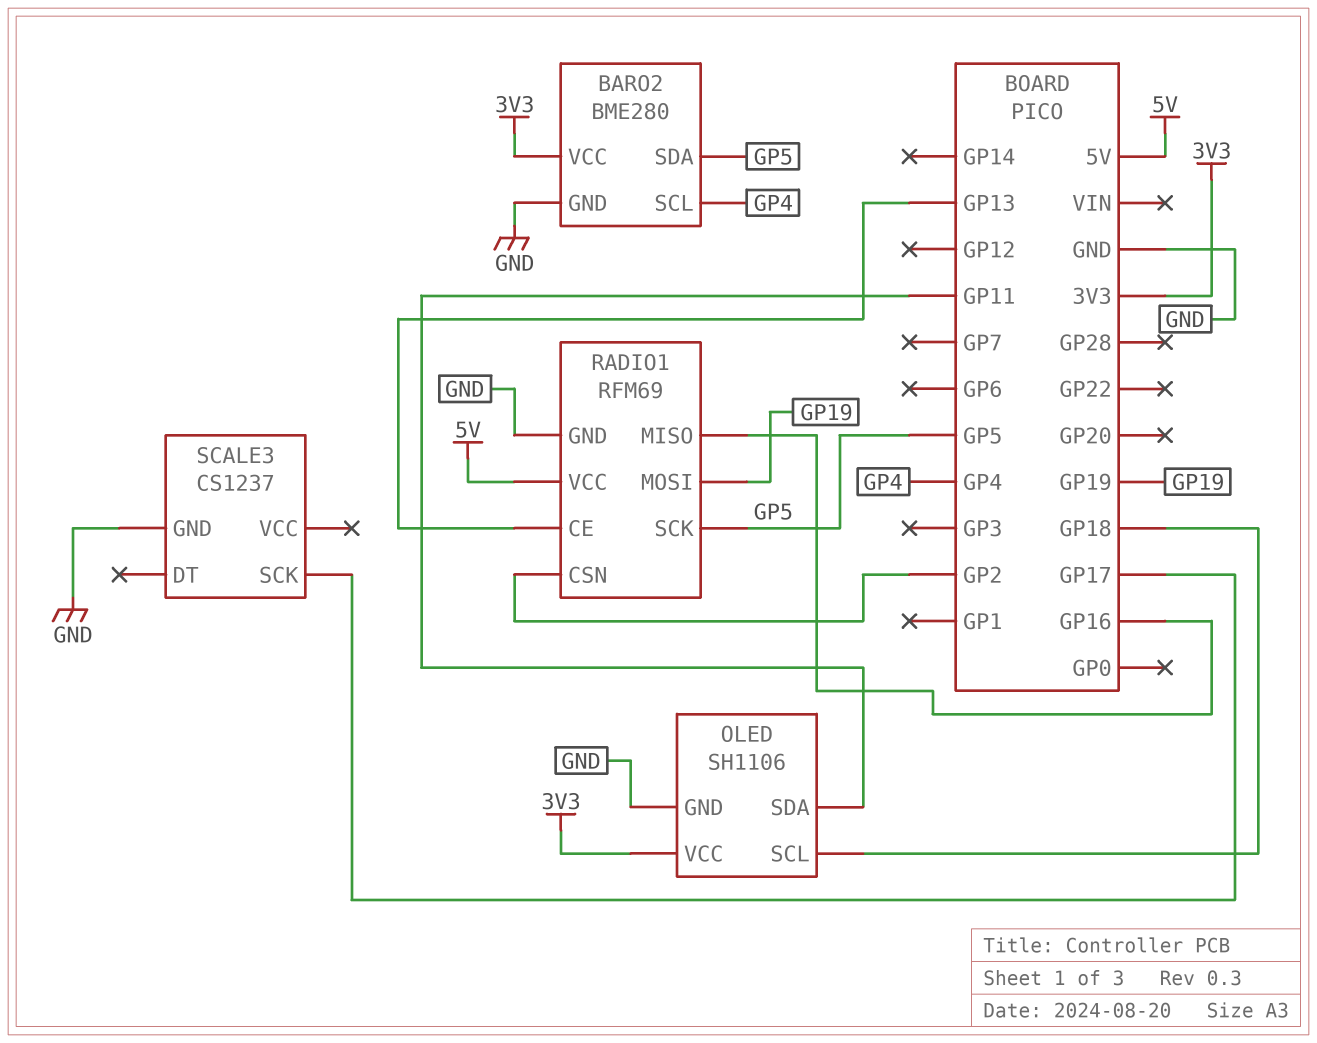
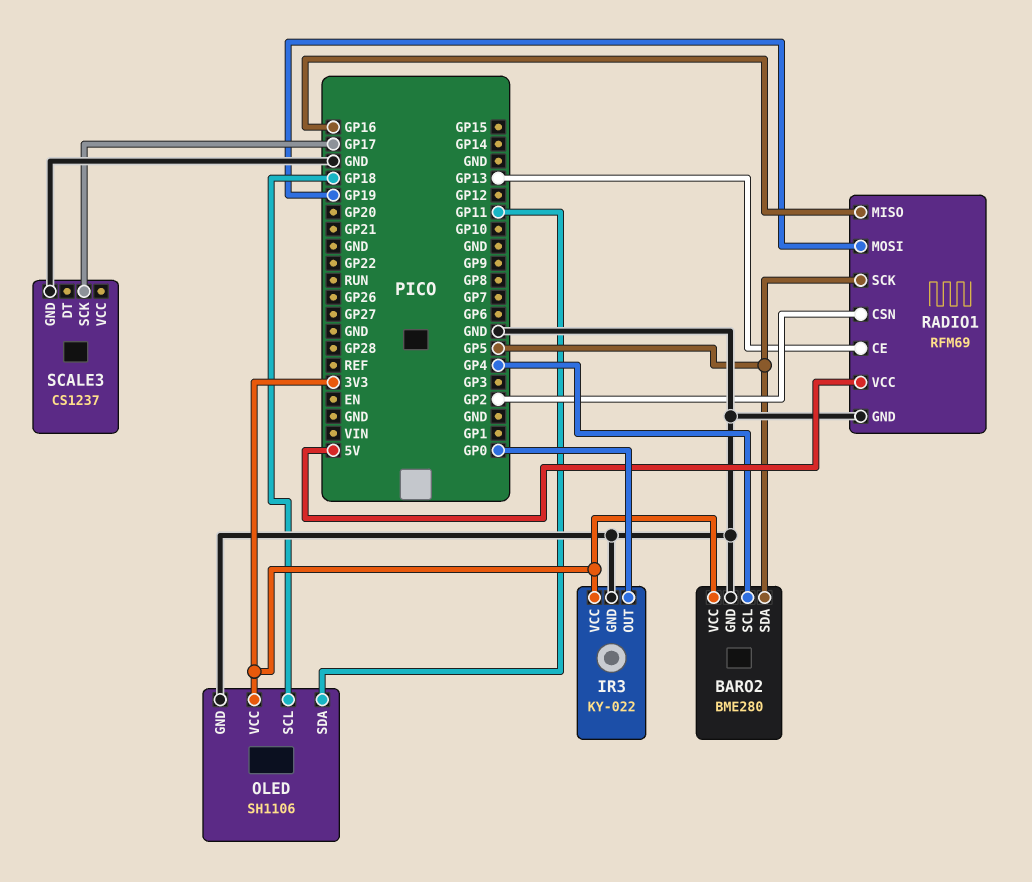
IR3: none -> KY-022
IR3 pin GND: none -> GND
IR3 pin OUT: none -> GP0
IR3 pin VCC: none -> 3V3

